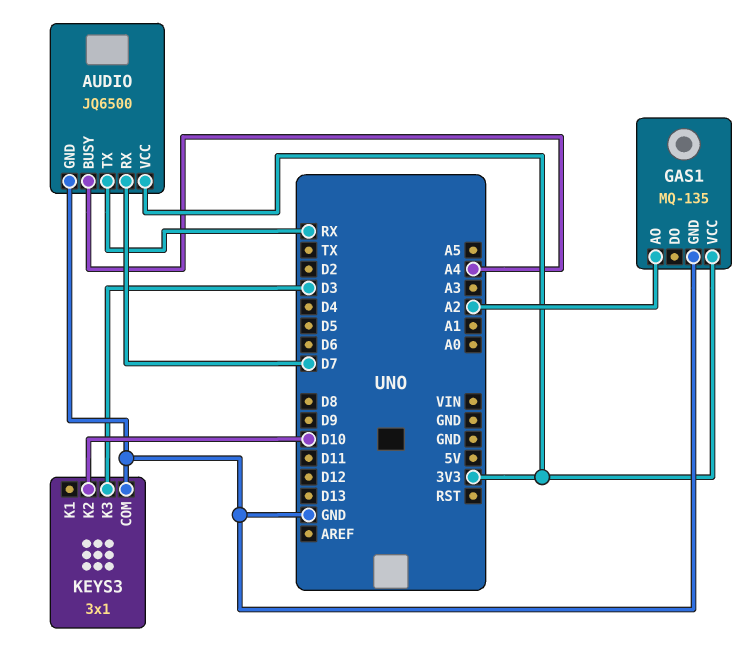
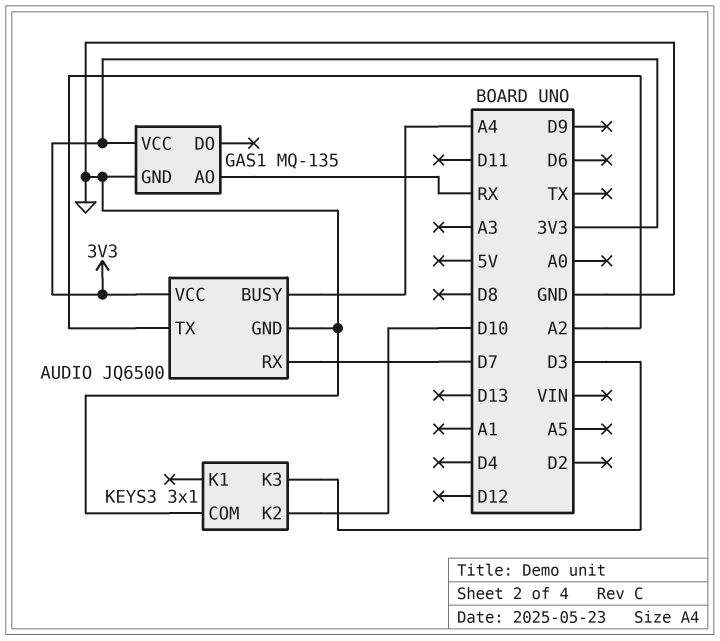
AUDIO pin TX: RX -> A2
GAS1 pin AO: A2 -> RX

